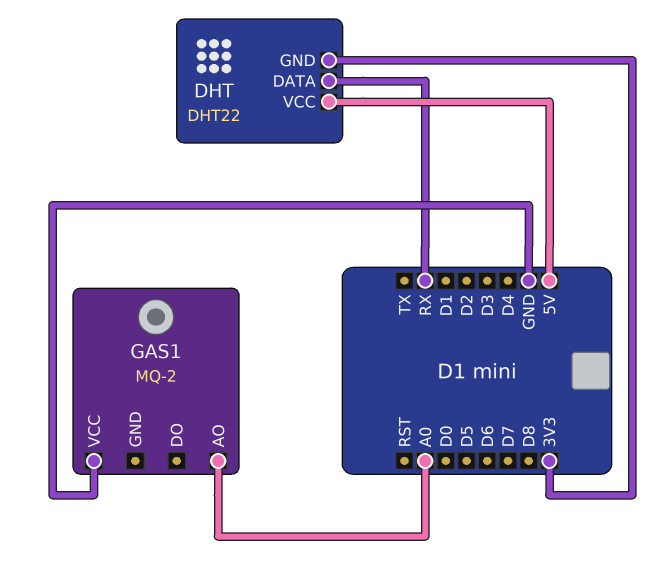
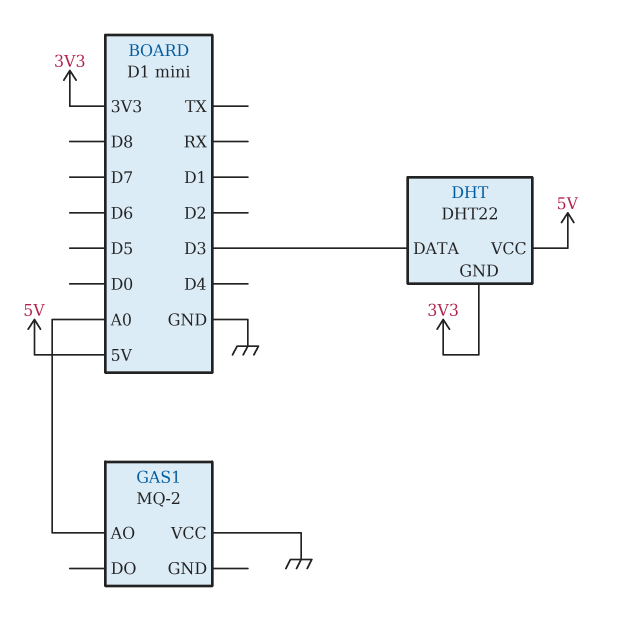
DHT pin DATA: RX -> D3

